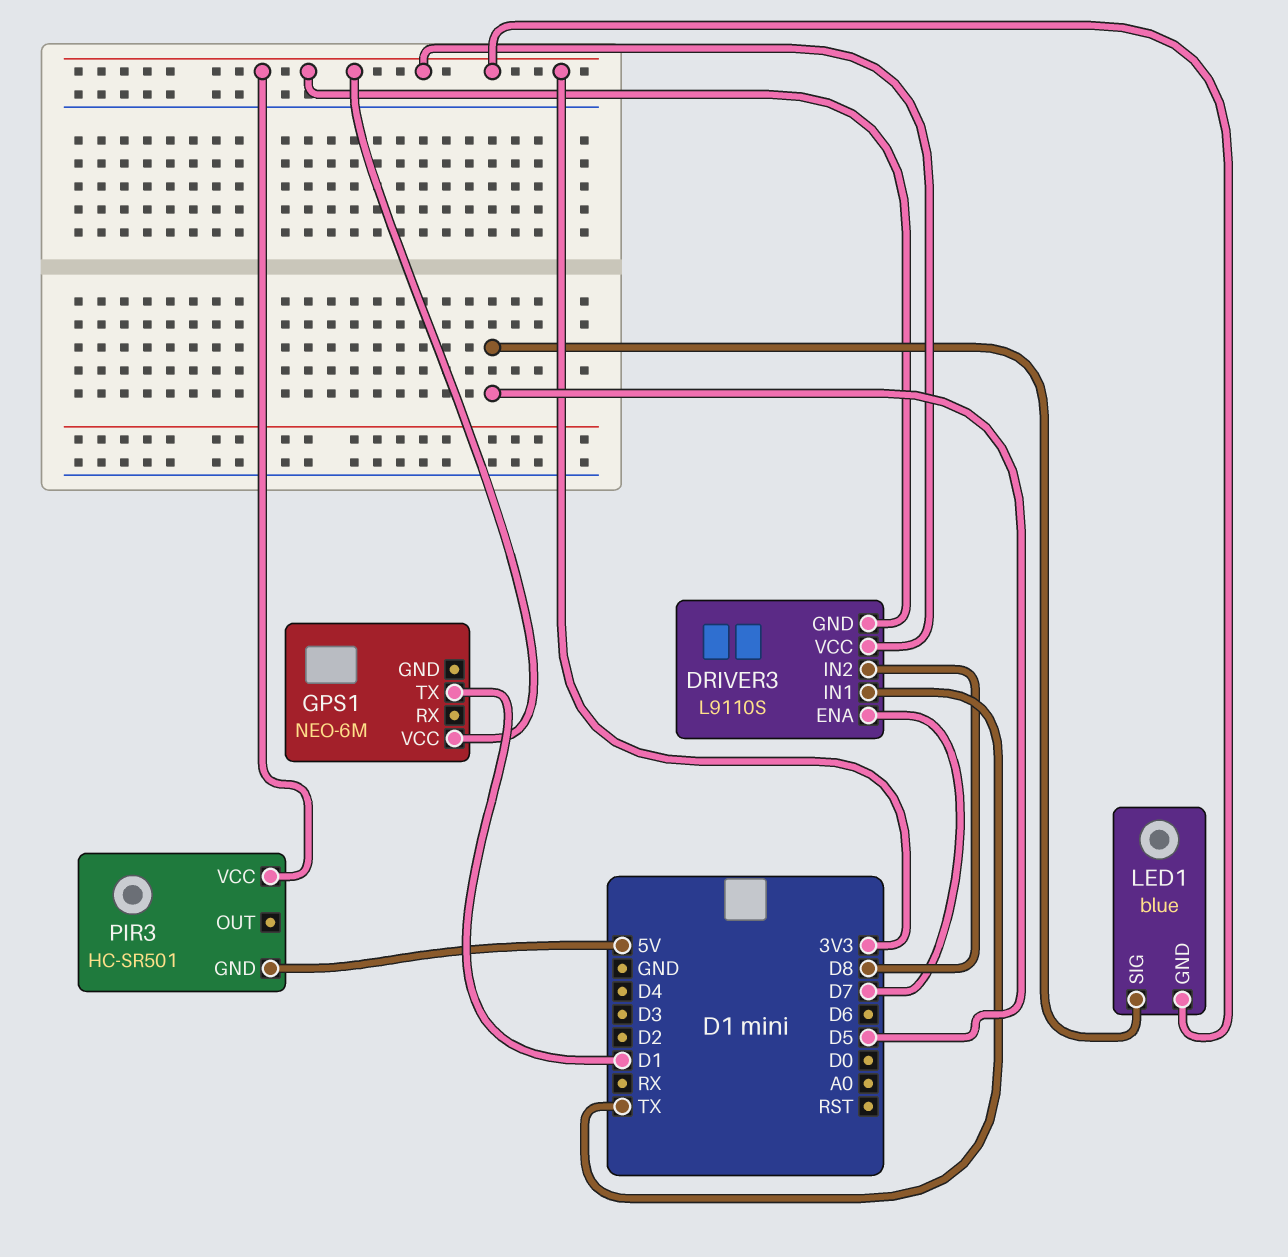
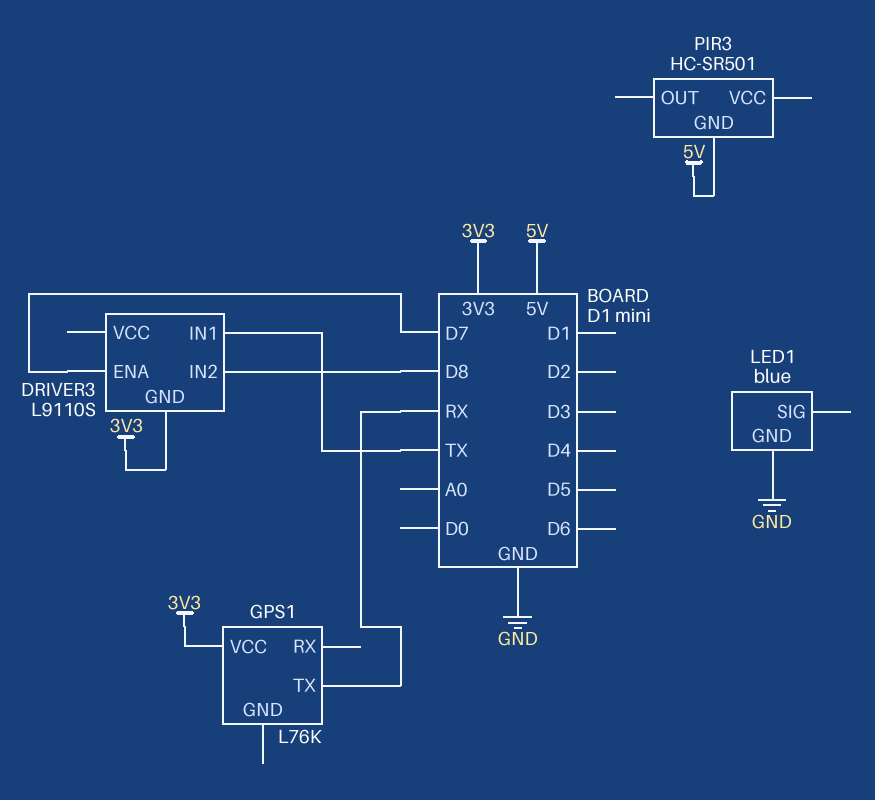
DRIVER3 pin VCC: 3V3 -> none
GPS1: NEO-6M -> L76K
GPS1 pin TX: D1 -> RX
LED1 pin GND: 3V3 -> GND
LED1 pin SIG: D5 -> none
PIR3 pin VCC: 3V3 -> none

